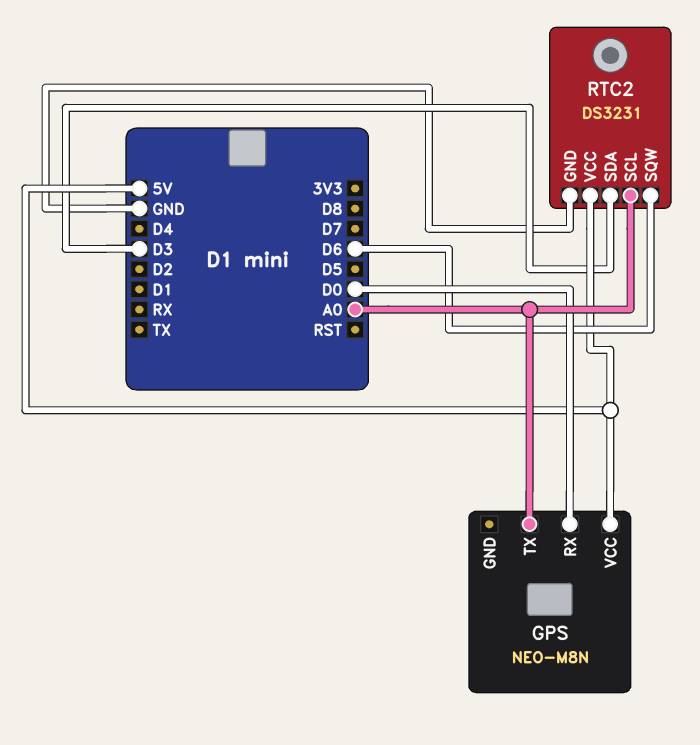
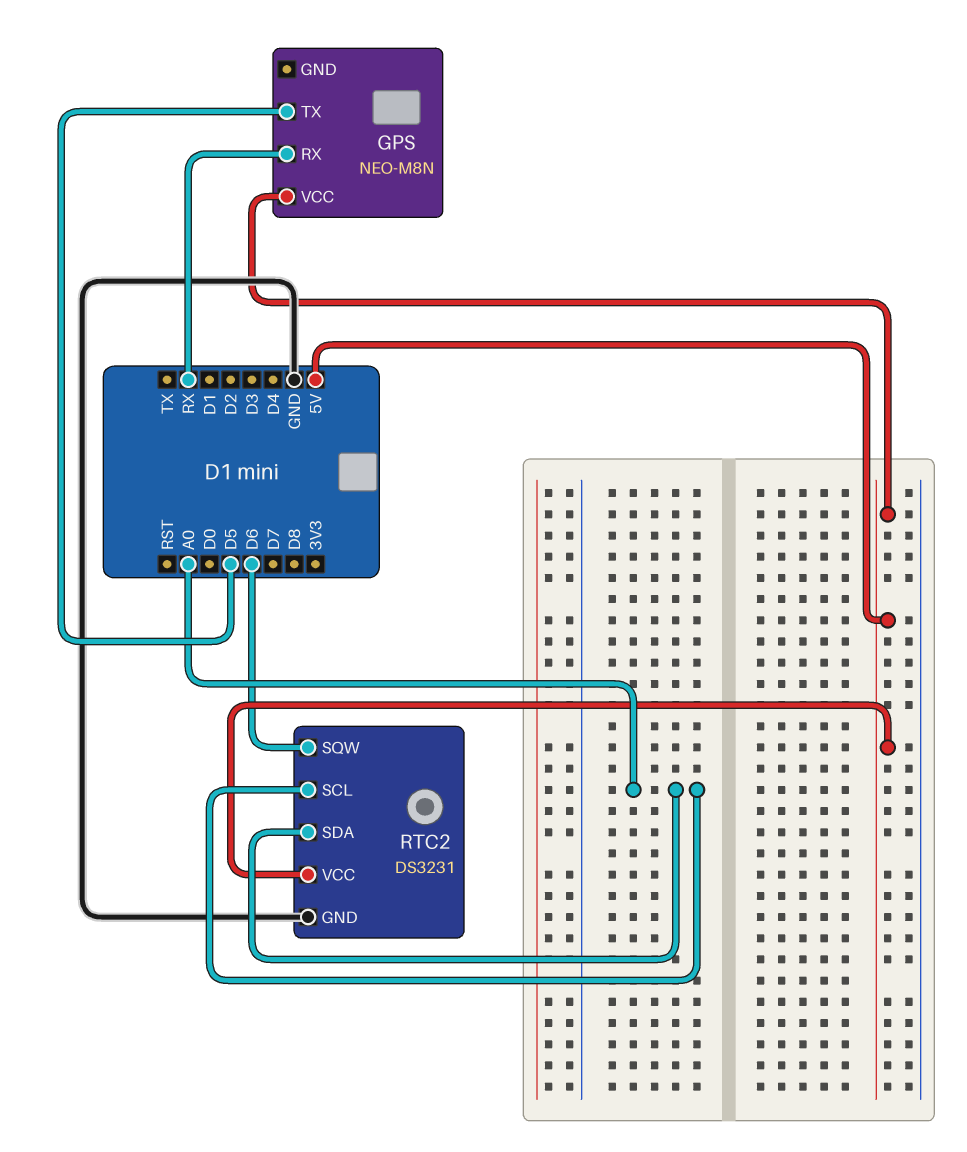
GPS pin RX: D0 -> RX
GPS pin TX: A0 -> D5
RTC2 pin SDA: D3 -> A0

